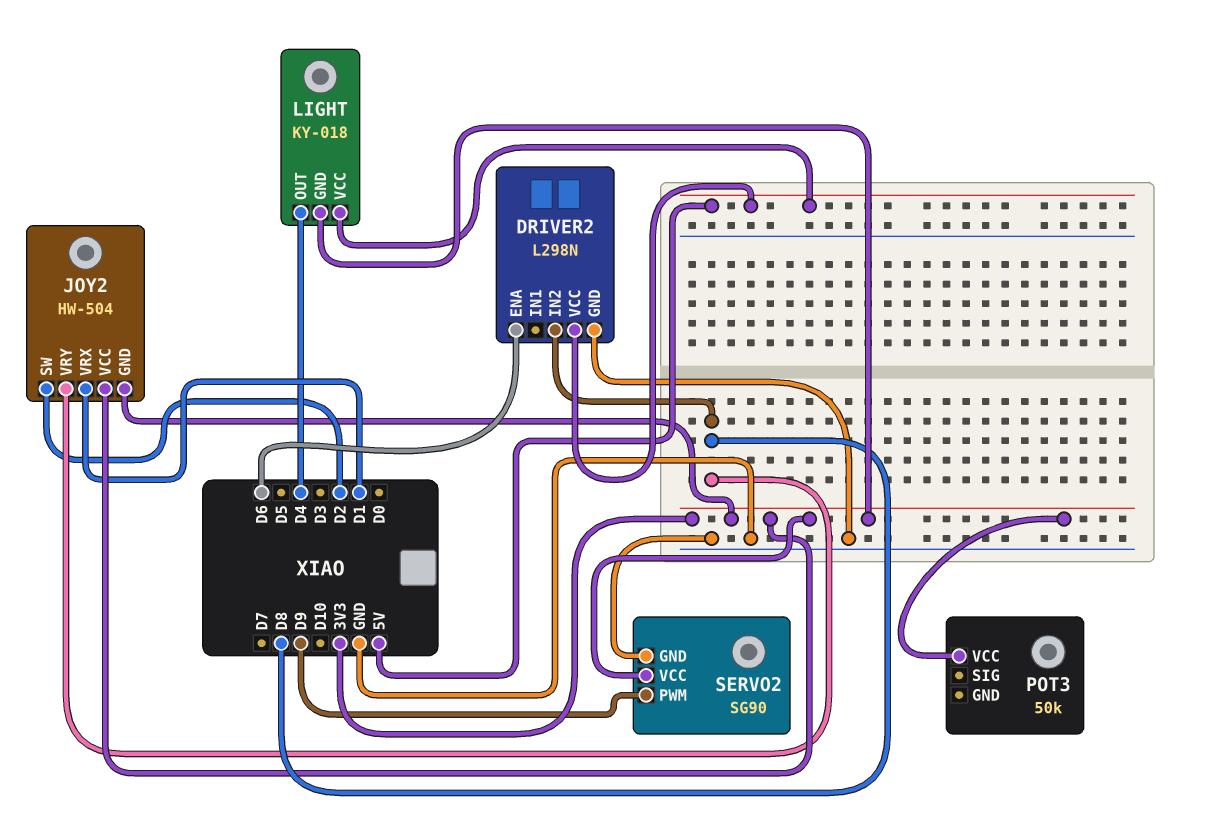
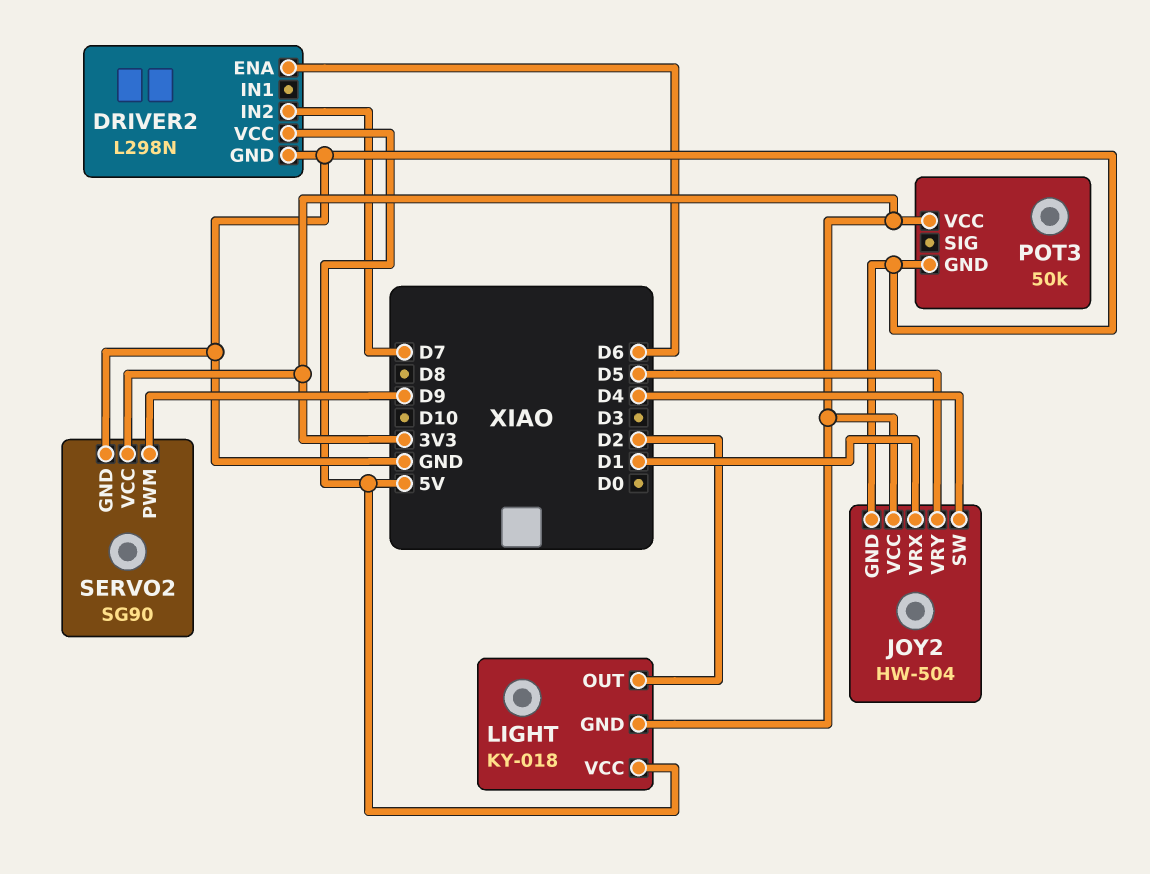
DRIVER2 pin IN2: D8 -> D7
JOY2 pin GND: 3V3 -> GND
JOY2 pin SW: D2 -> D4
JOY2 pin VRY: D8 -> D5
LIGHT pin OUT: D4 -> D2
POT3 pin GND: none -> GND

